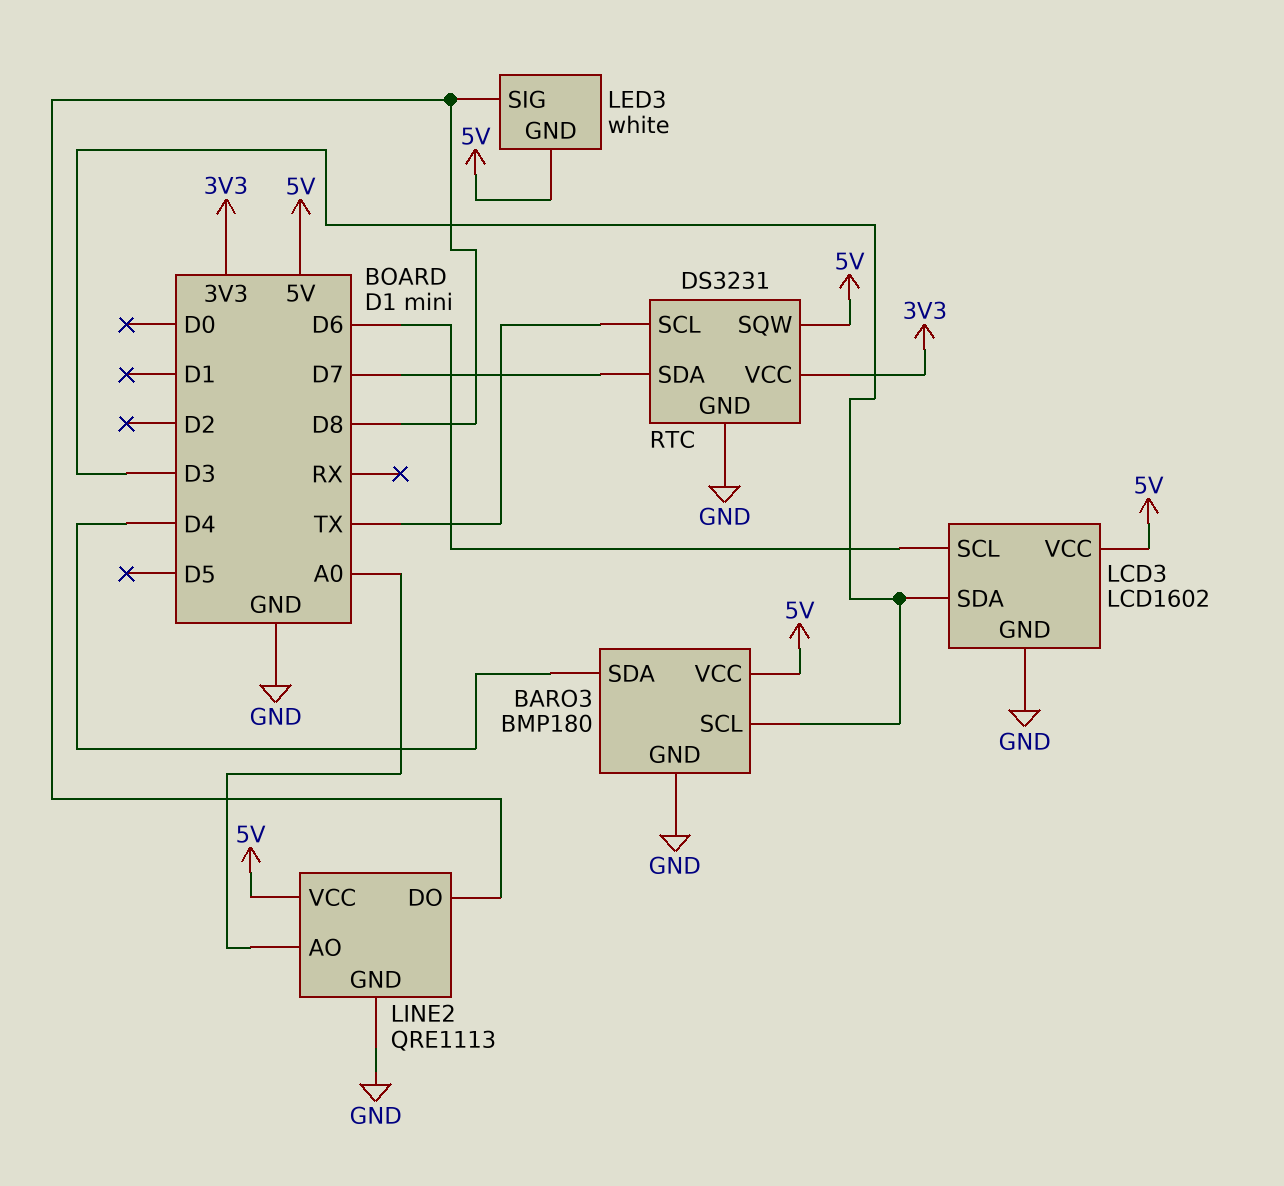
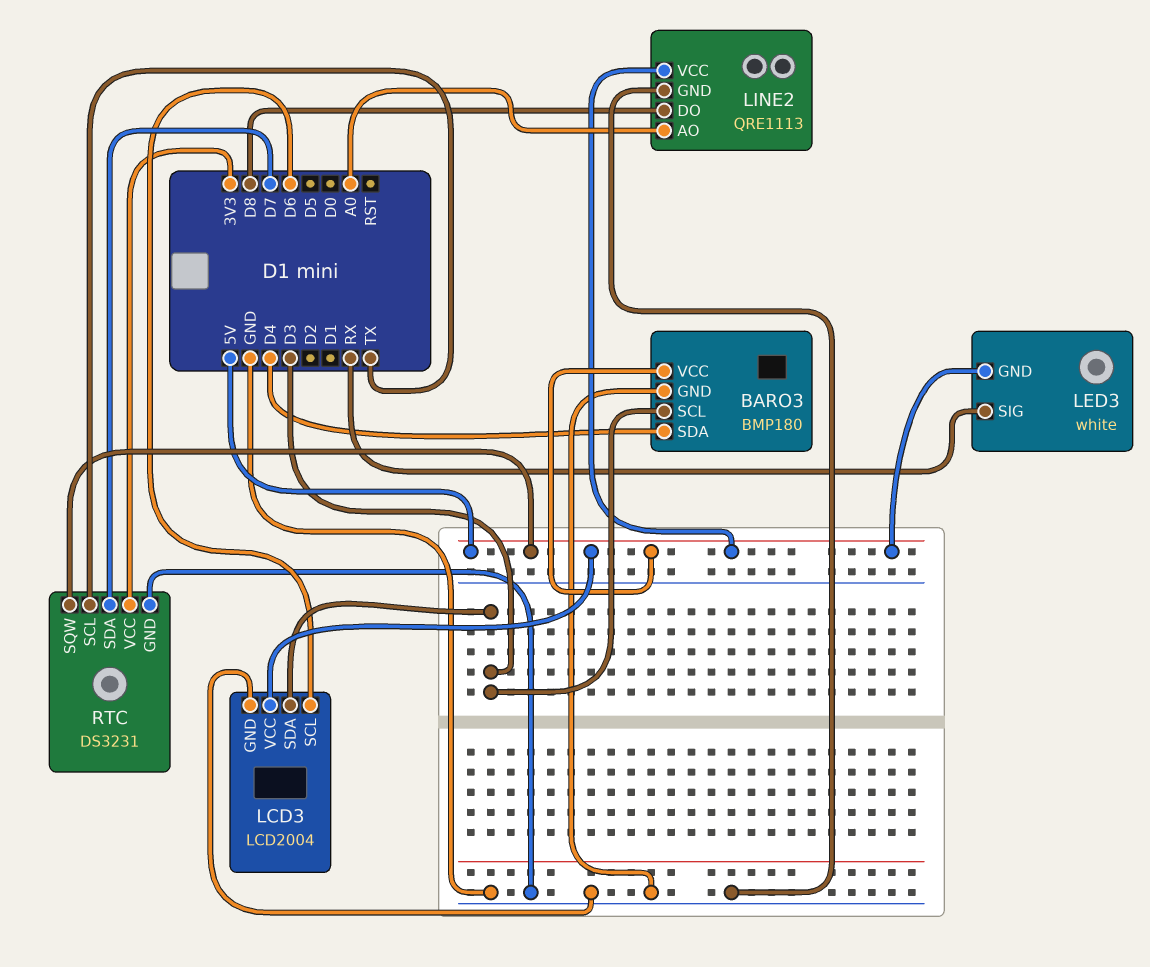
LCD3: LCD1602 -> LCD2004
LED3 pin SIG: D8 -> RX

